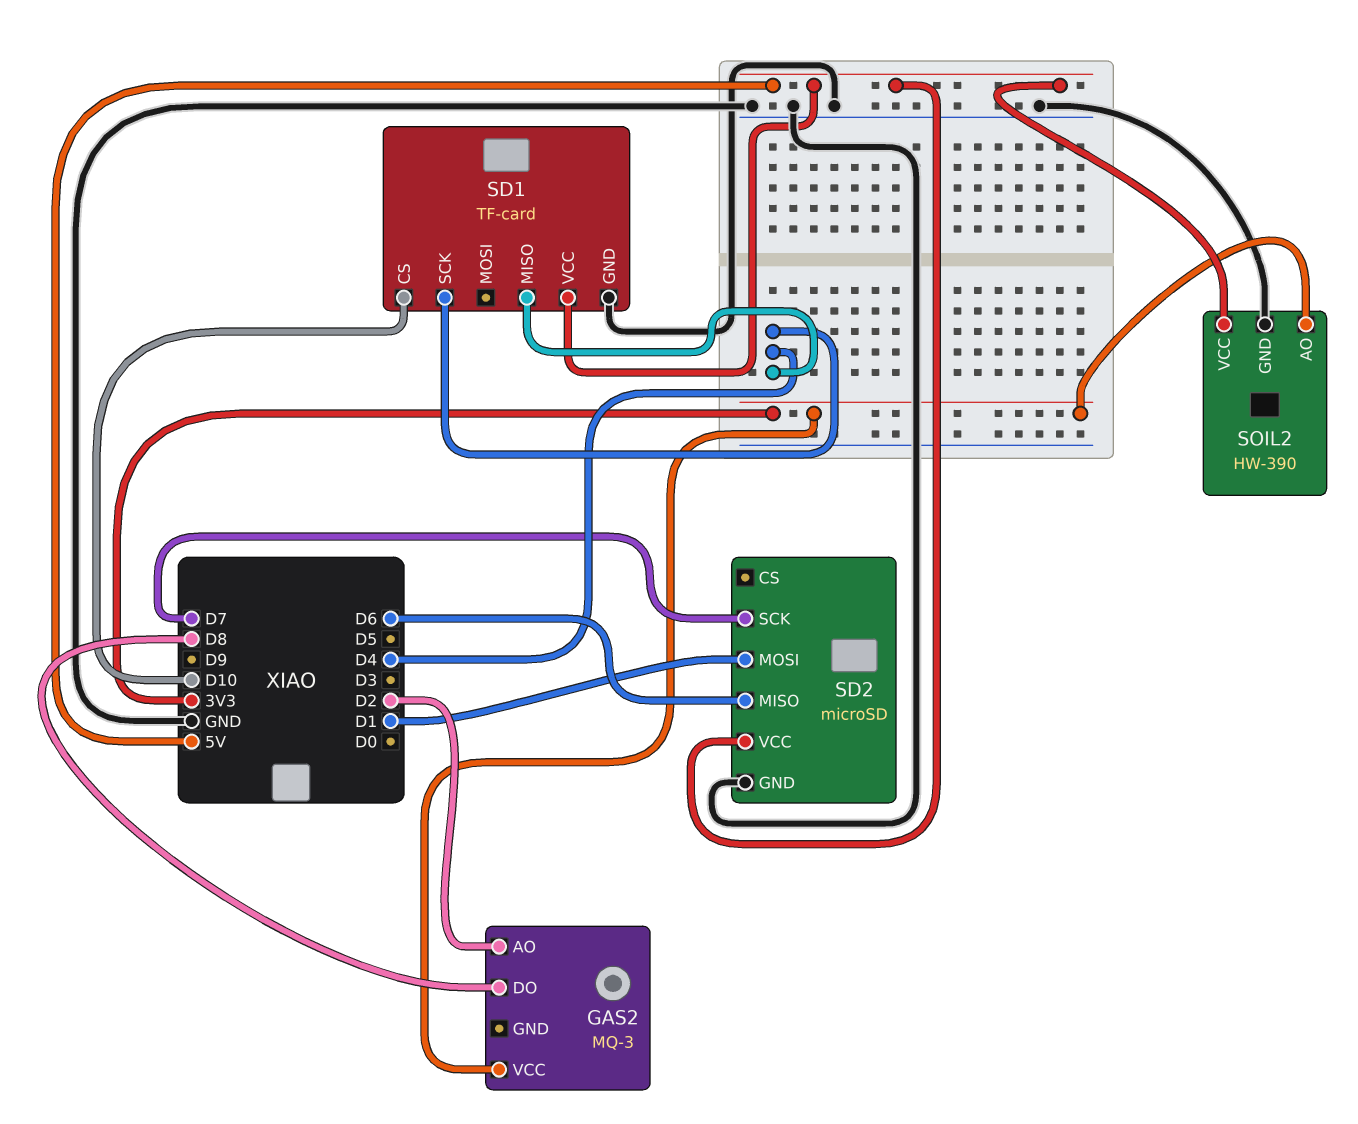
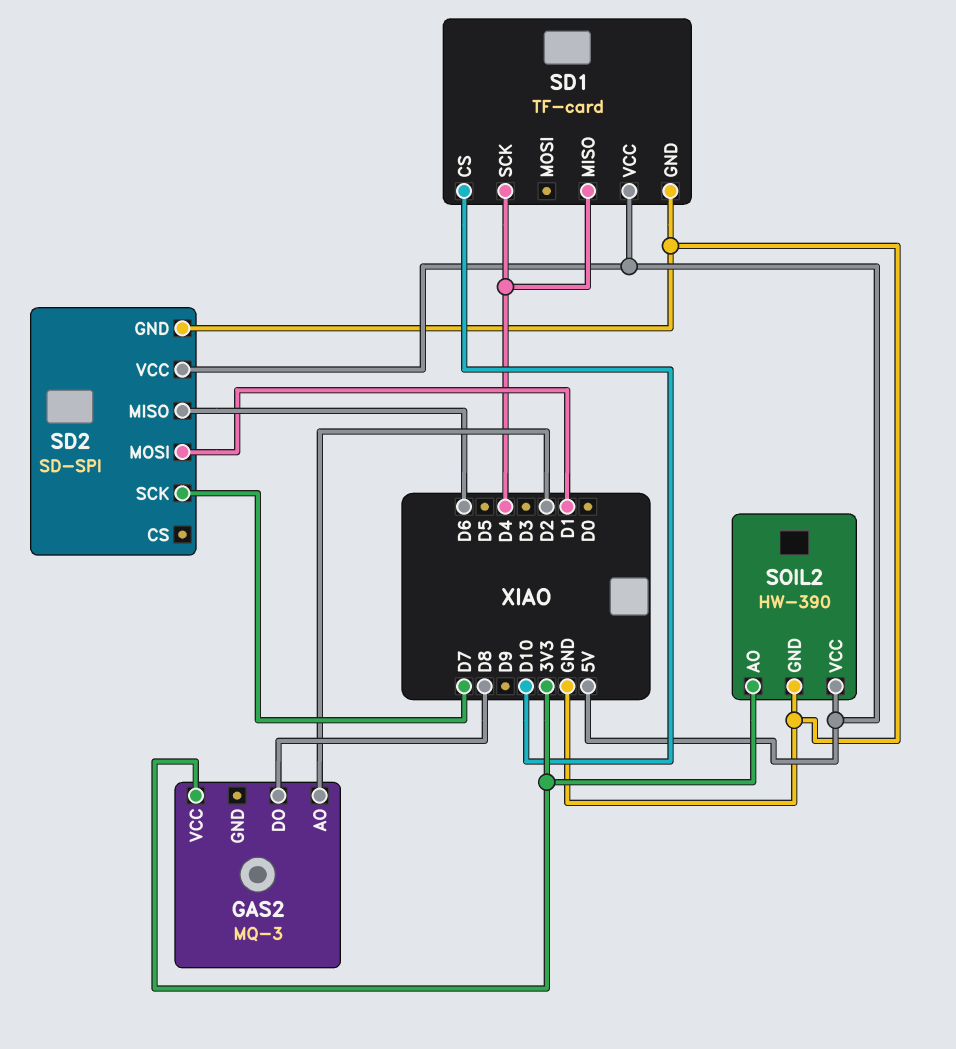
SD2: microSD -> SD-SPI

